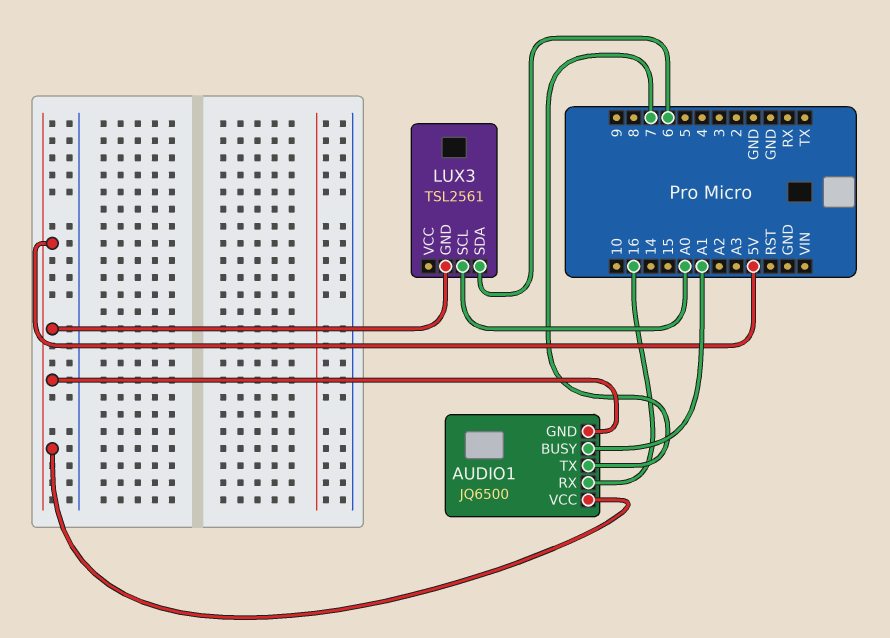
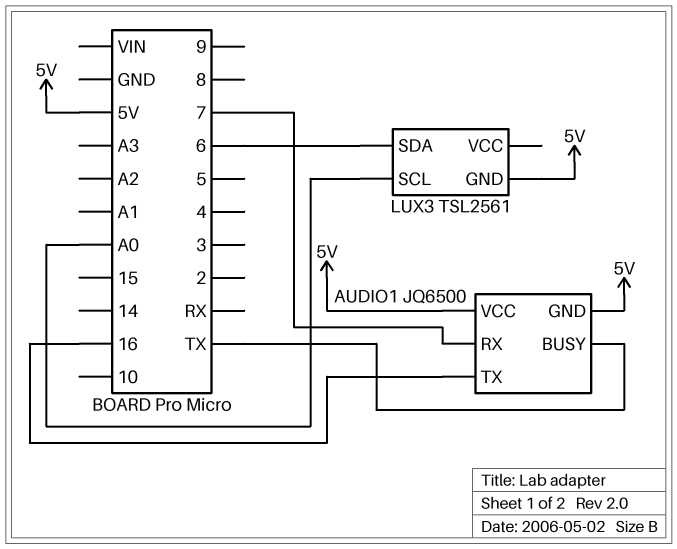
AUDIO1 pin BUSY: A1 -> TX
AUDIO1 pin RX: 16 -> 7
AUDIO1 pin TX: 7 -> 16

